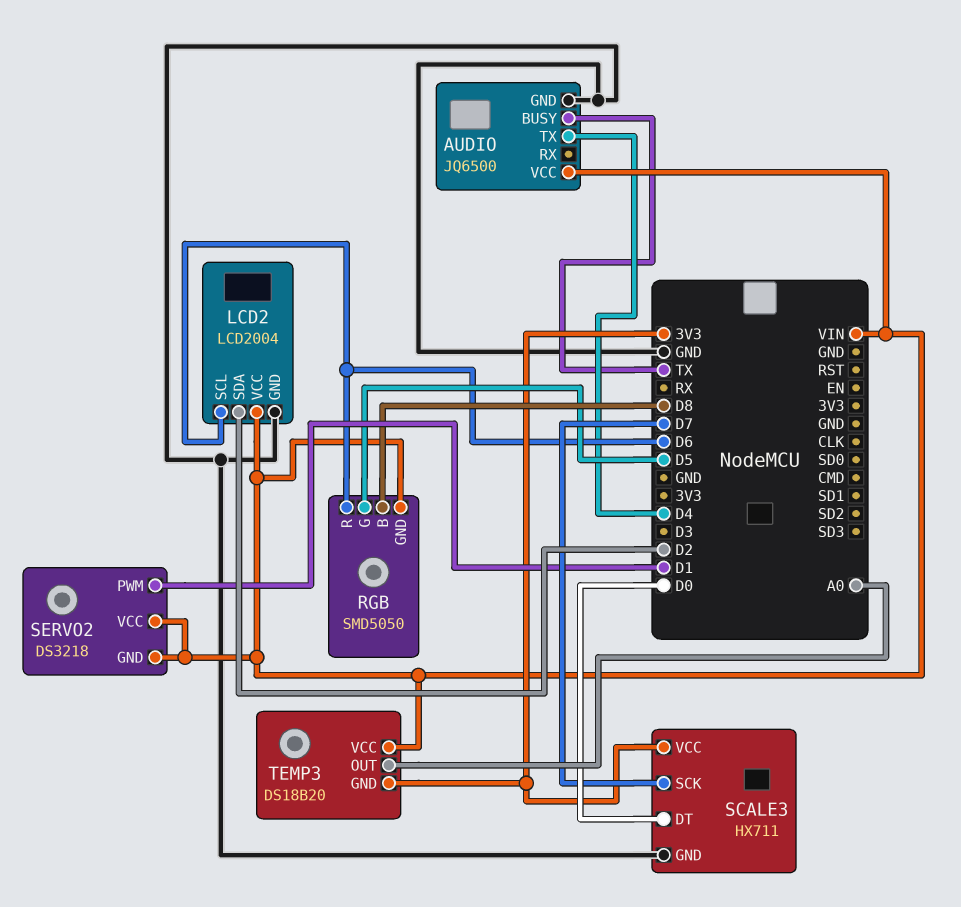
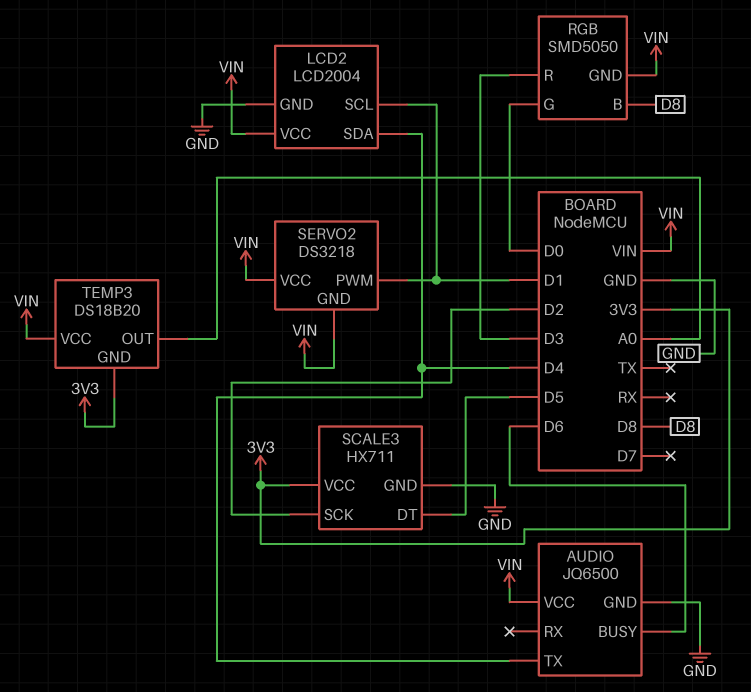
AUDIO pin BUSY: TX -> D6
LCD2 pin SCL: D6 -> D1
LCD2 pin SDA: D2 -> D4
RGB pin G: D5 -> D0
RGB pin R: D6 -> D3
SCALE3 pin DT: D0 -> D5
SCALE3 pin SCK: D7 -> D2

